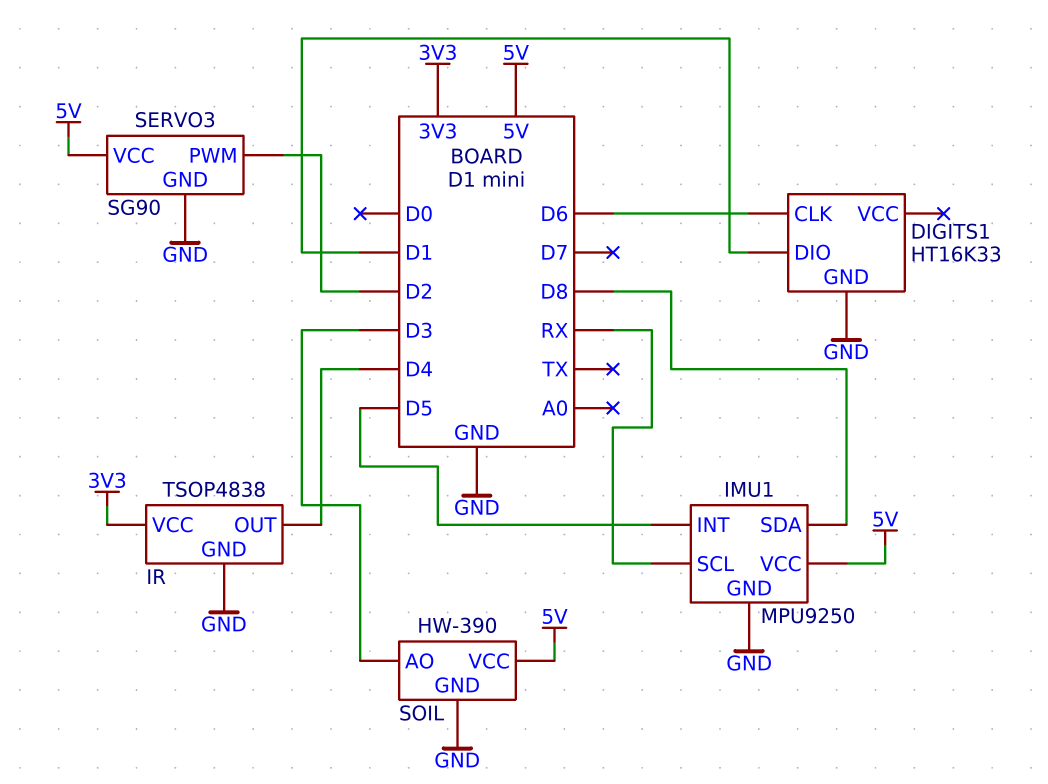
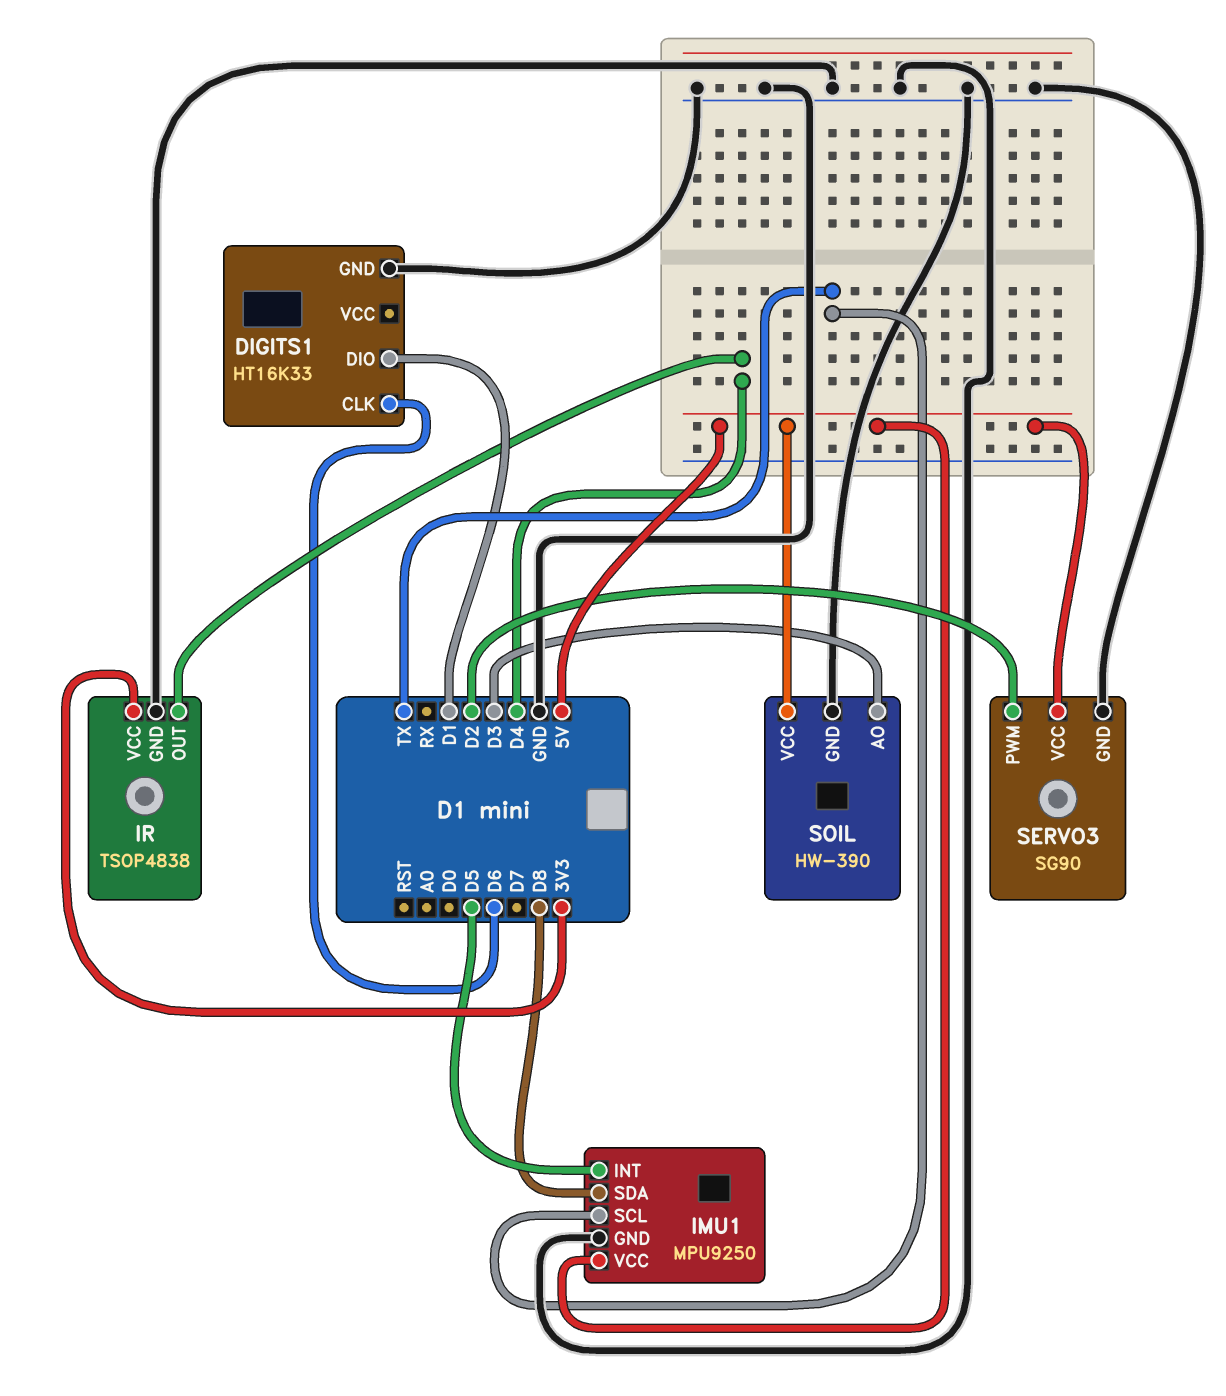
IMU1 pin SCL: RX -> TX

